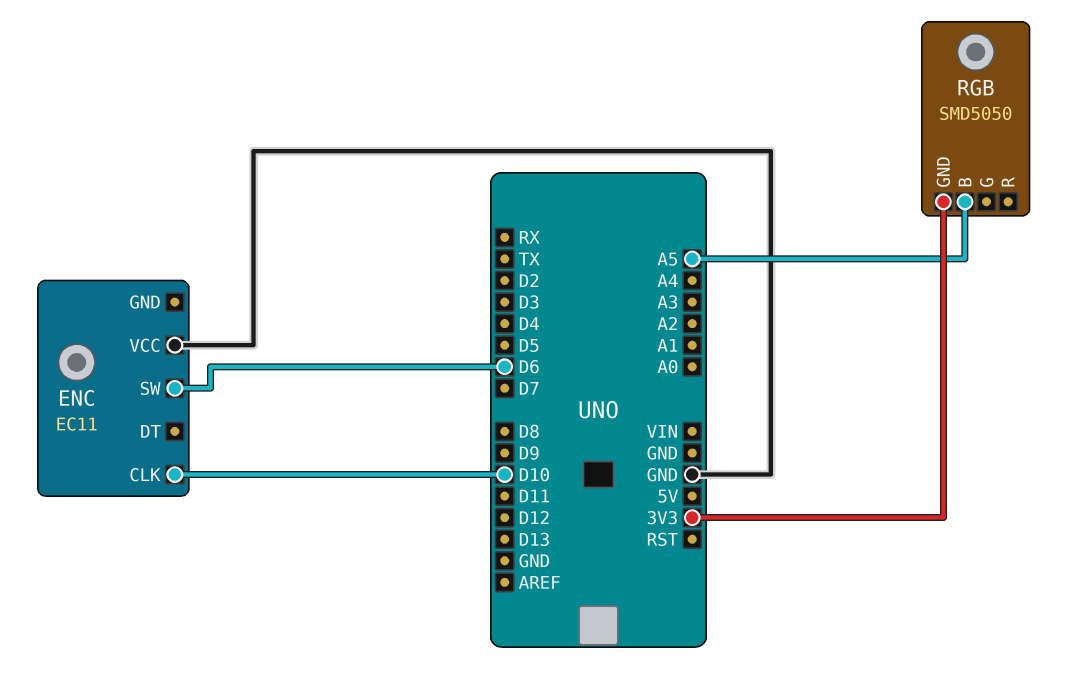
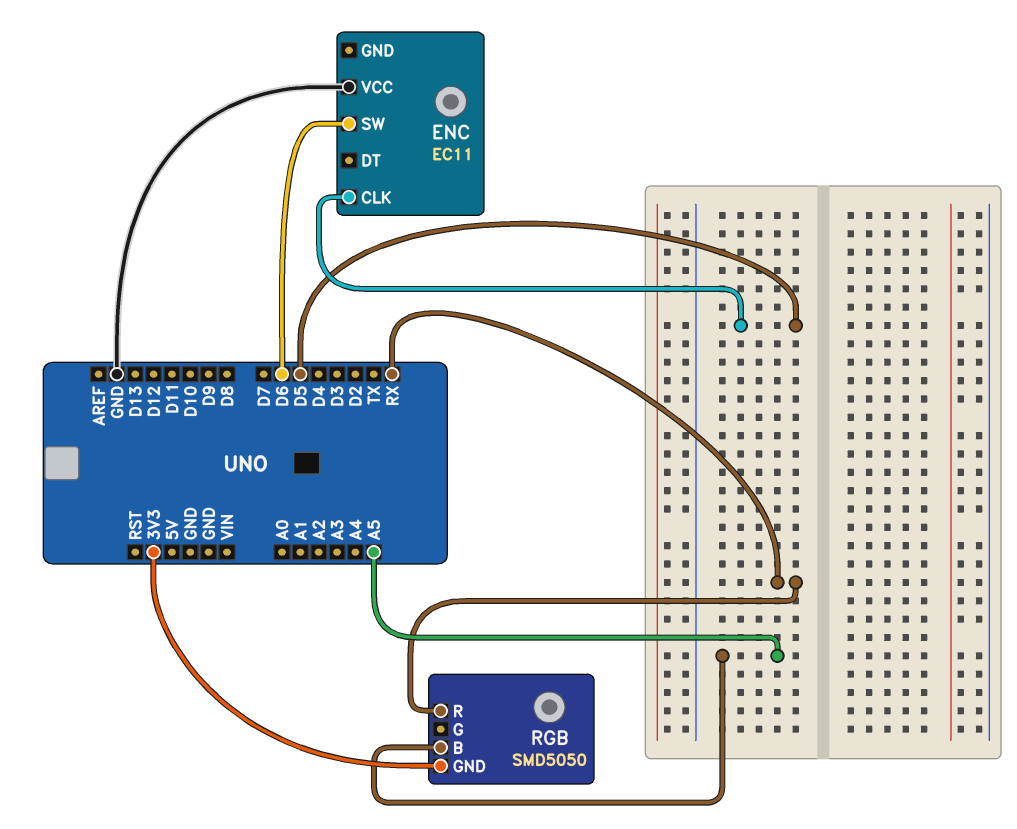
ENC pin CLK: D10 -> D5
RGB pin R: none -> RX

